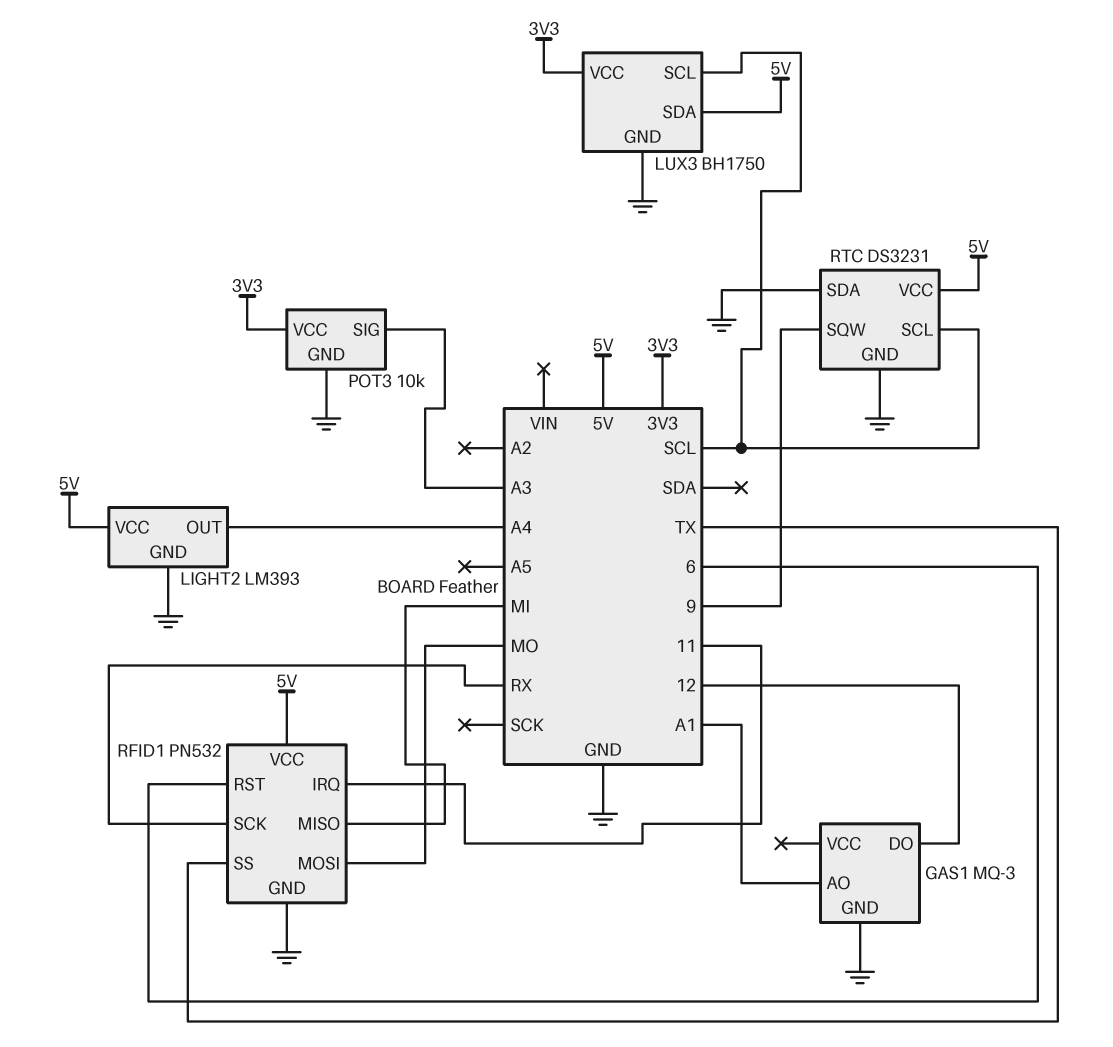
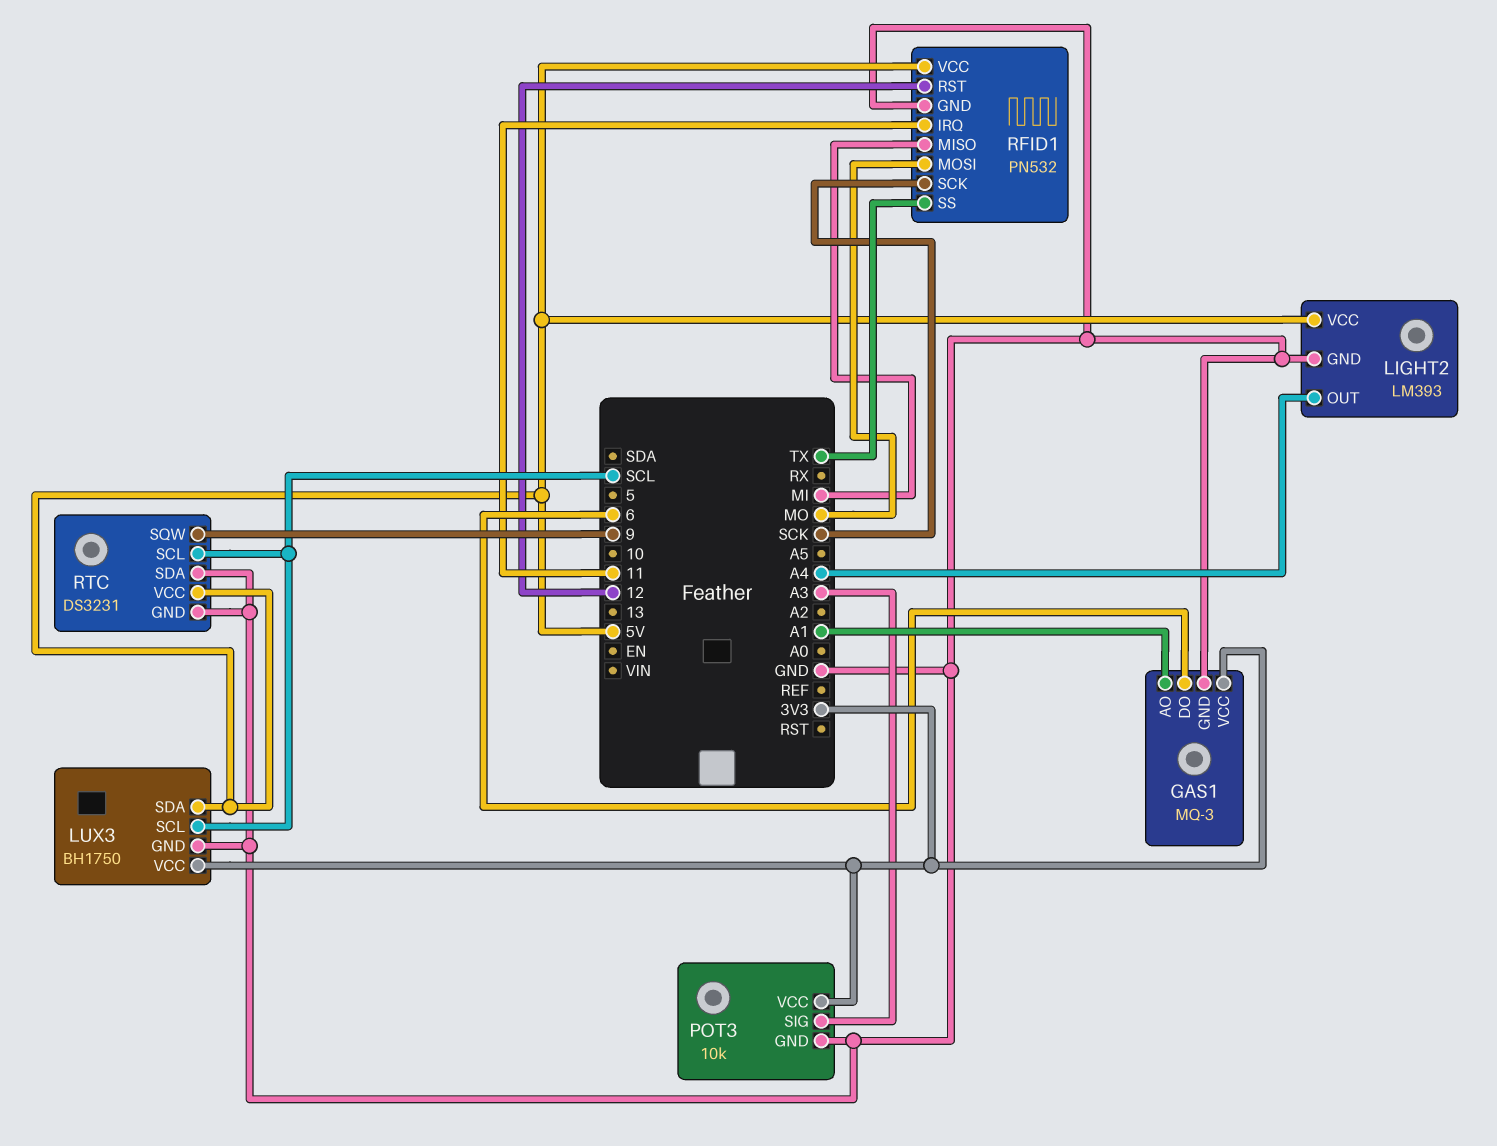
GAS1 pin DO: 12 -> 6
GAS1 pin VCC: none -> 3V3
RFID1 pin RST: 6 -> 12
RFID1 pin SCK: RX -> SCK

